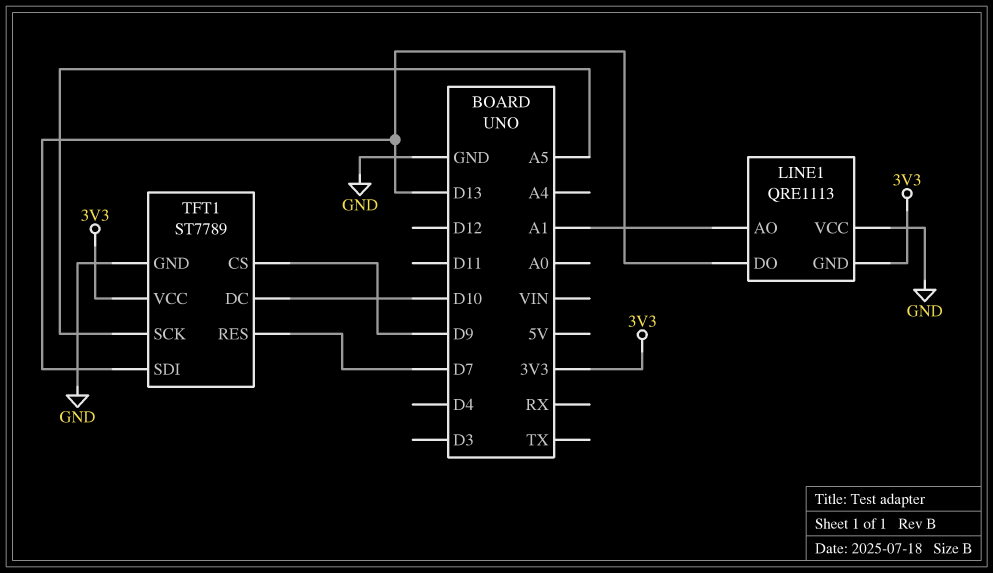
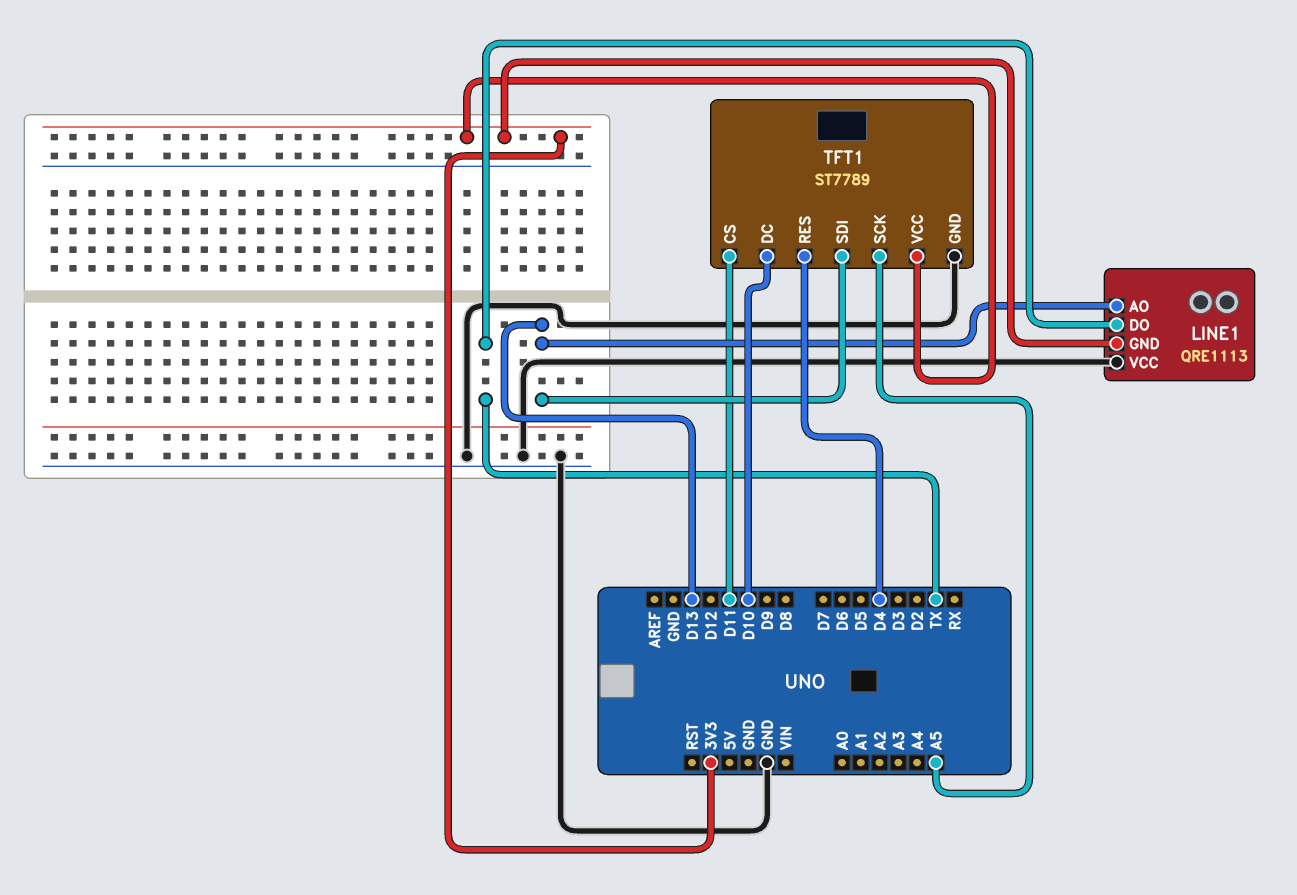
LINE1 pin AO: A1 -> D13
LINE1 pin DO: D13 -> TX
TFT1 pin CS: D9 -> D11
TFT1 pin RES: D7 -> D4

